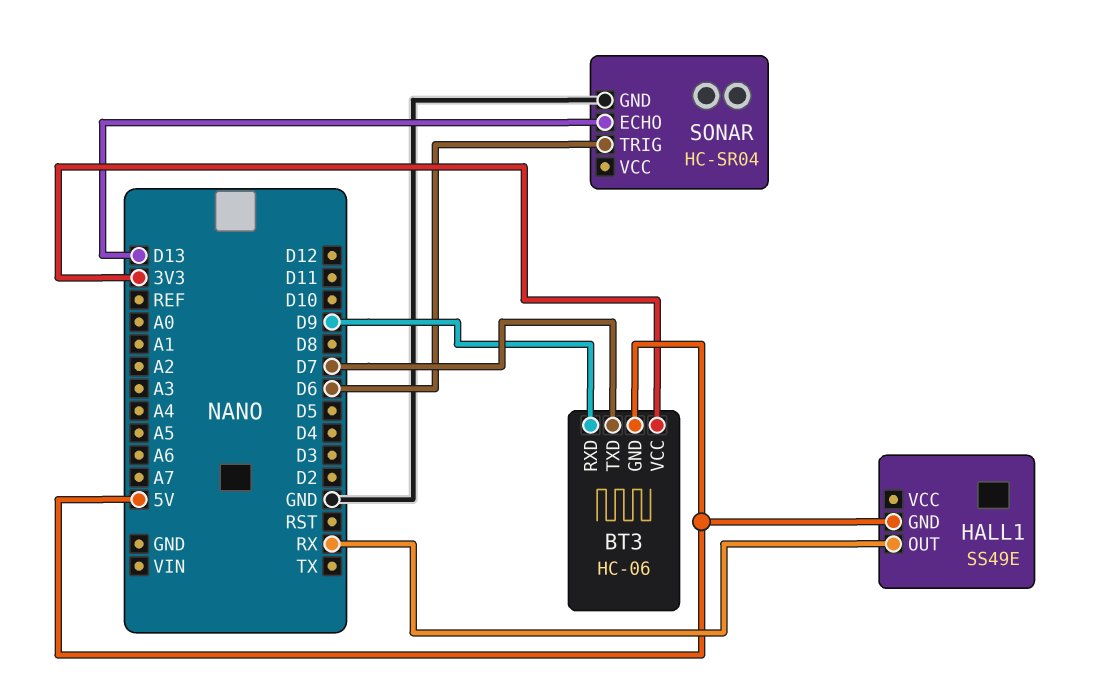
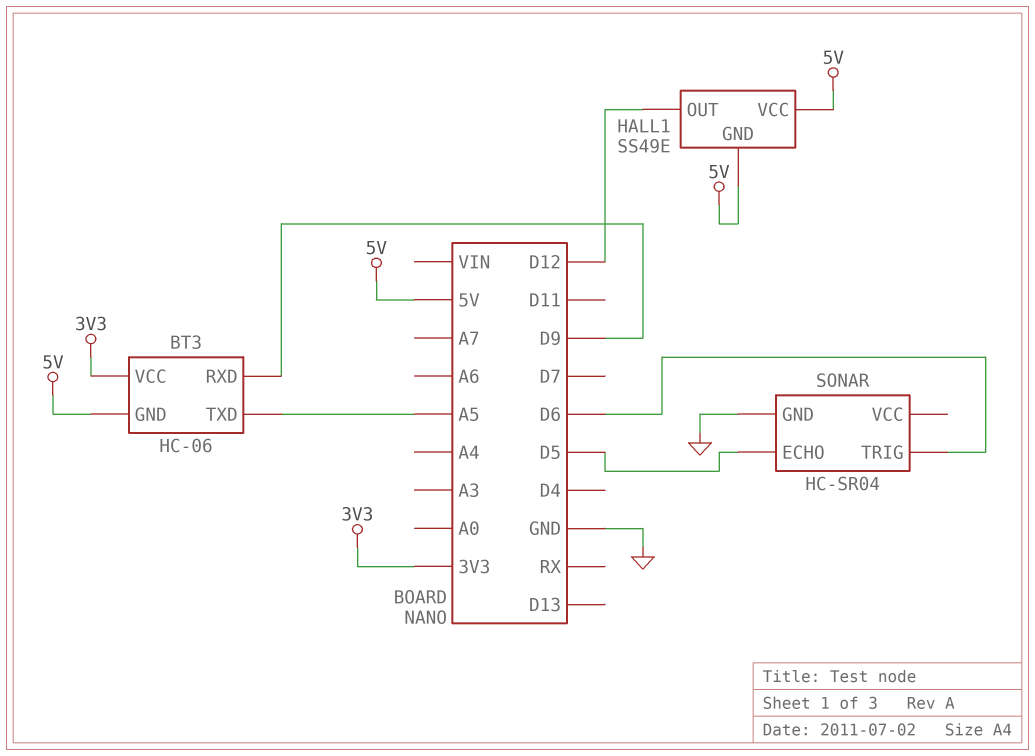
BT3 pin TXD: D7 -> A5
HALL1 pin OUT: RX -> D12
HALL1 pin VCC: none -> 5V
SONAR pin ECHO: D13 -> D5

